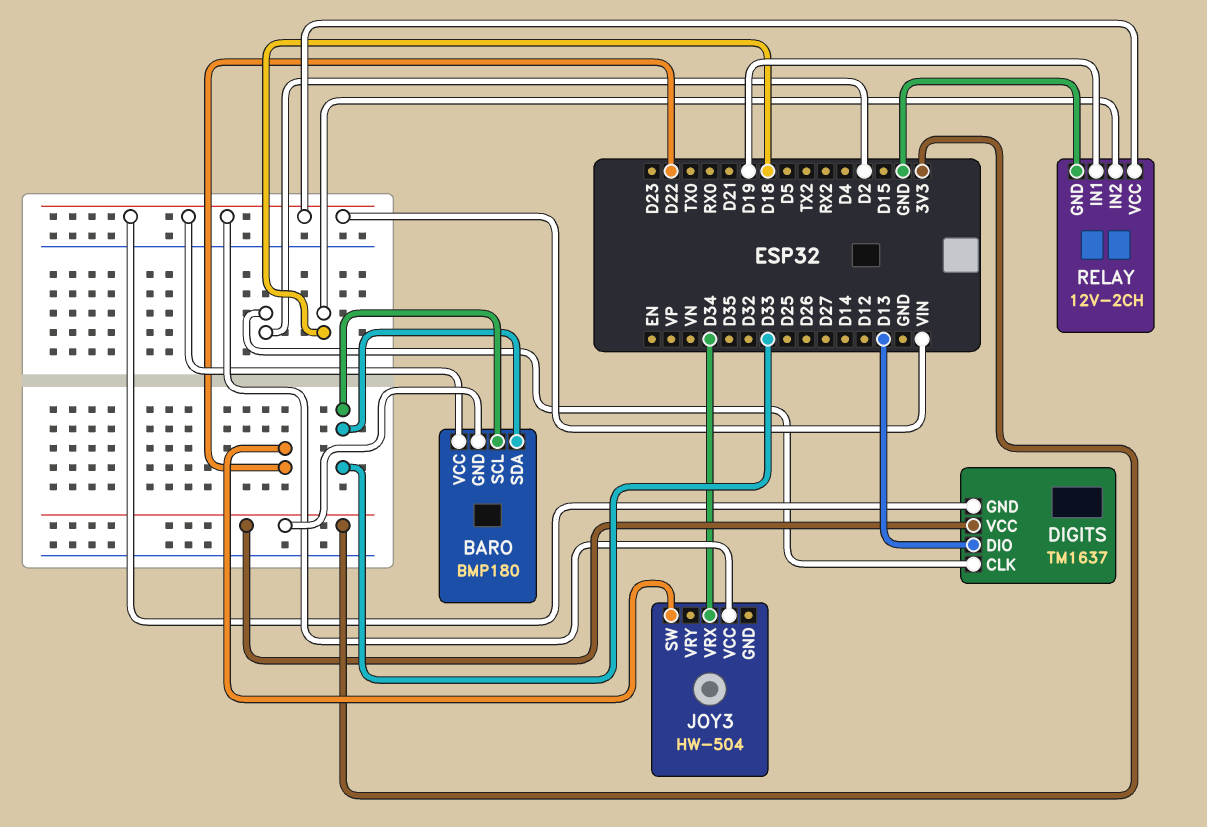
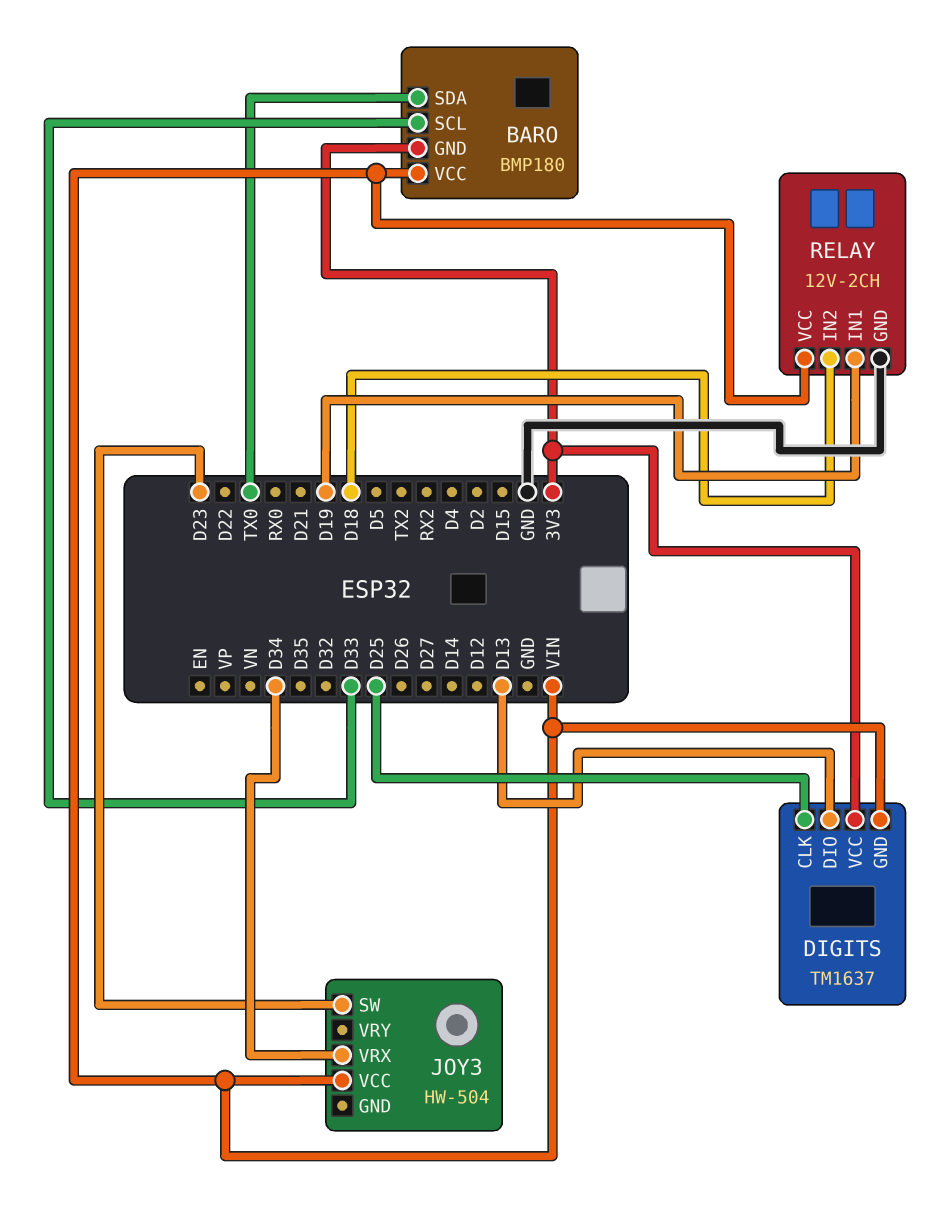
BARO pin SDA: D33 -> TX0
DIGITS pin CLK: D2 -> D25
JOY3 pin SW: D22 -> D23

